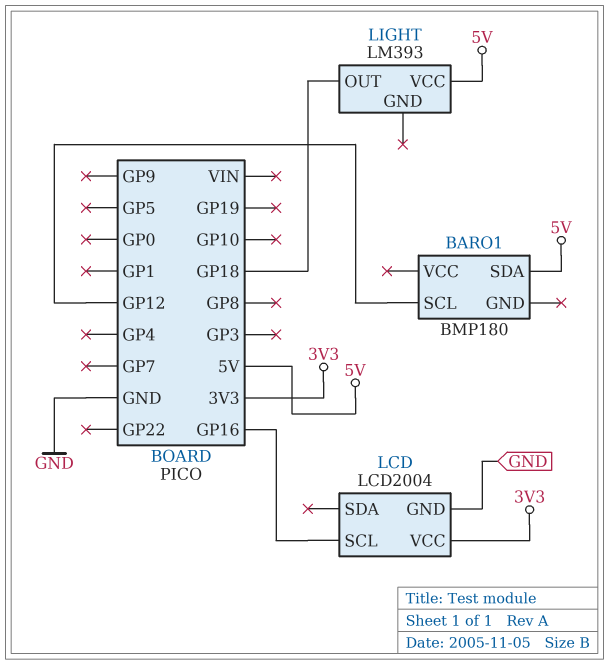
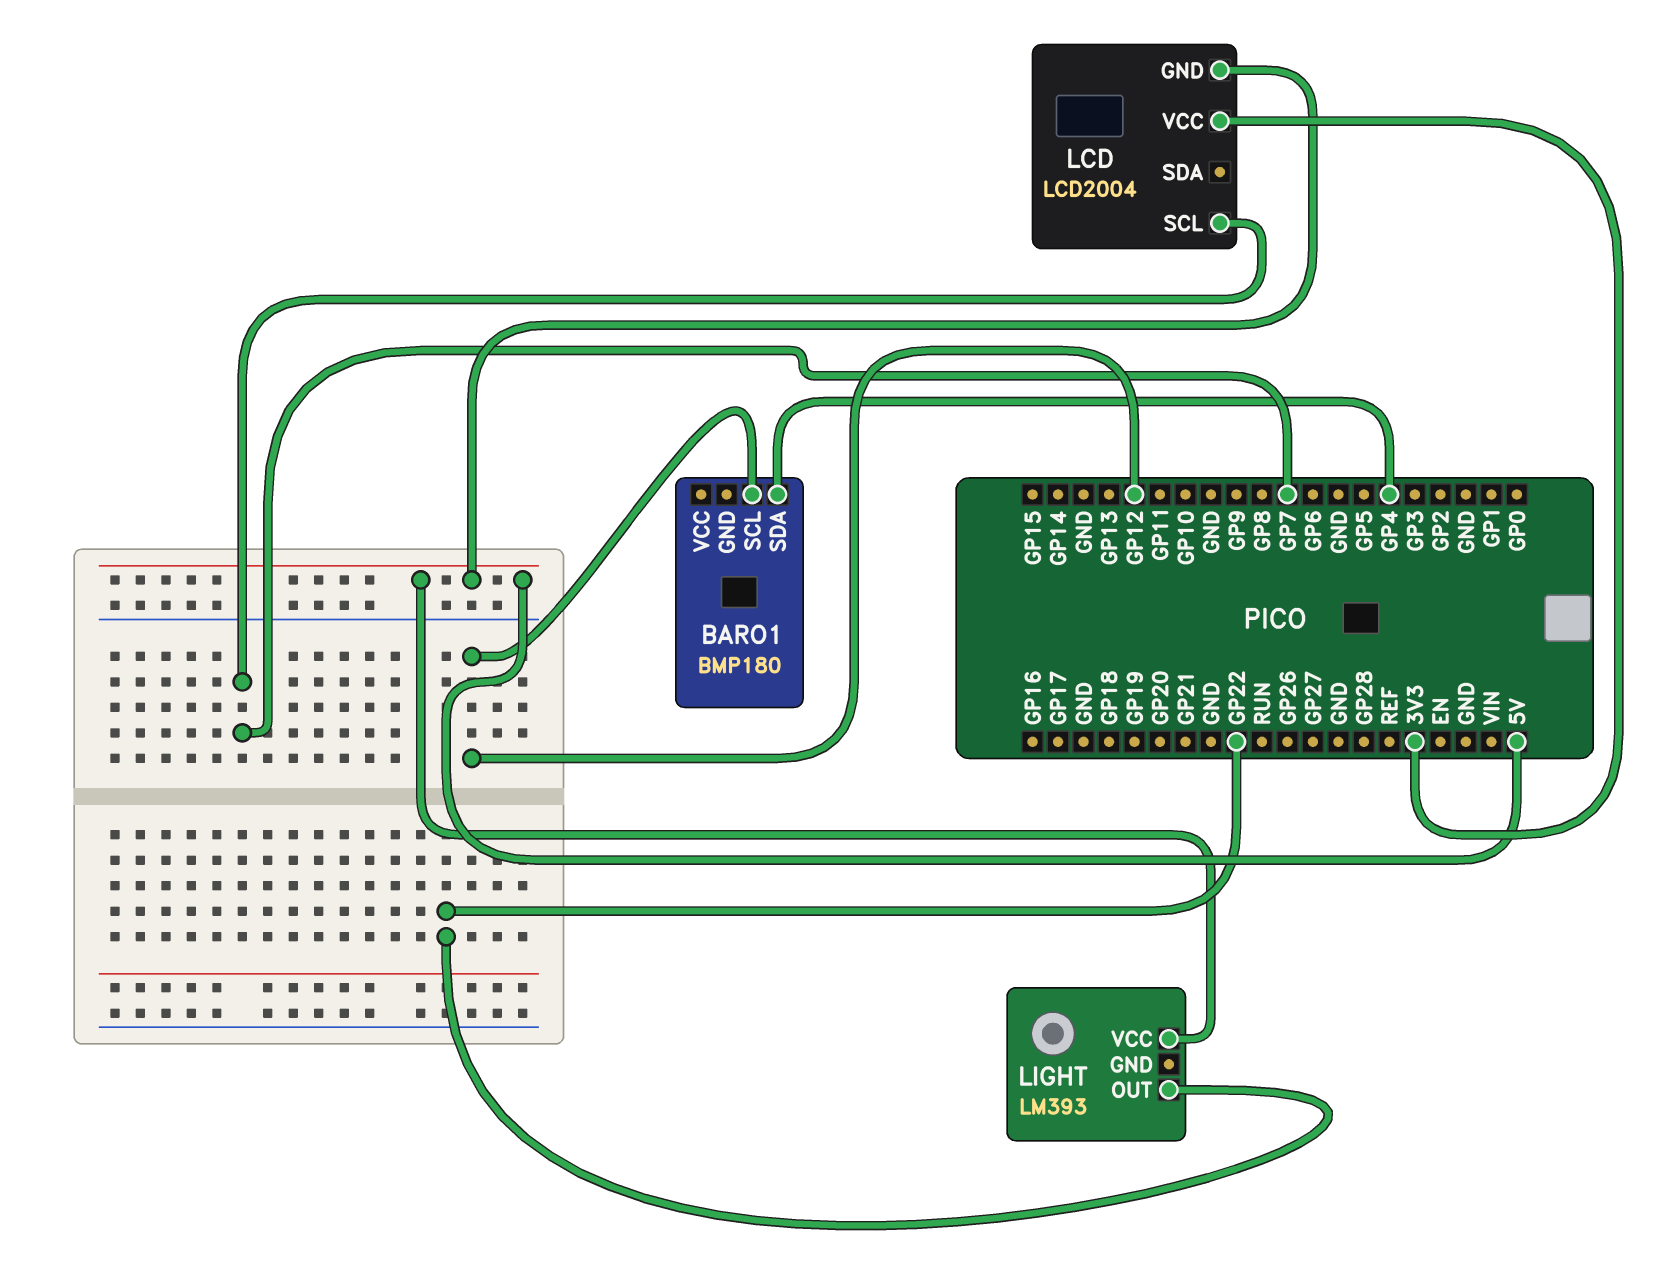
BARO1 pin SDA: 5V -> GP4
LCD pin GND: GND -> 5V
LCD pin SCL: GP16 -> GP7
LIGHT pin OUT: GP18 -> GP22

